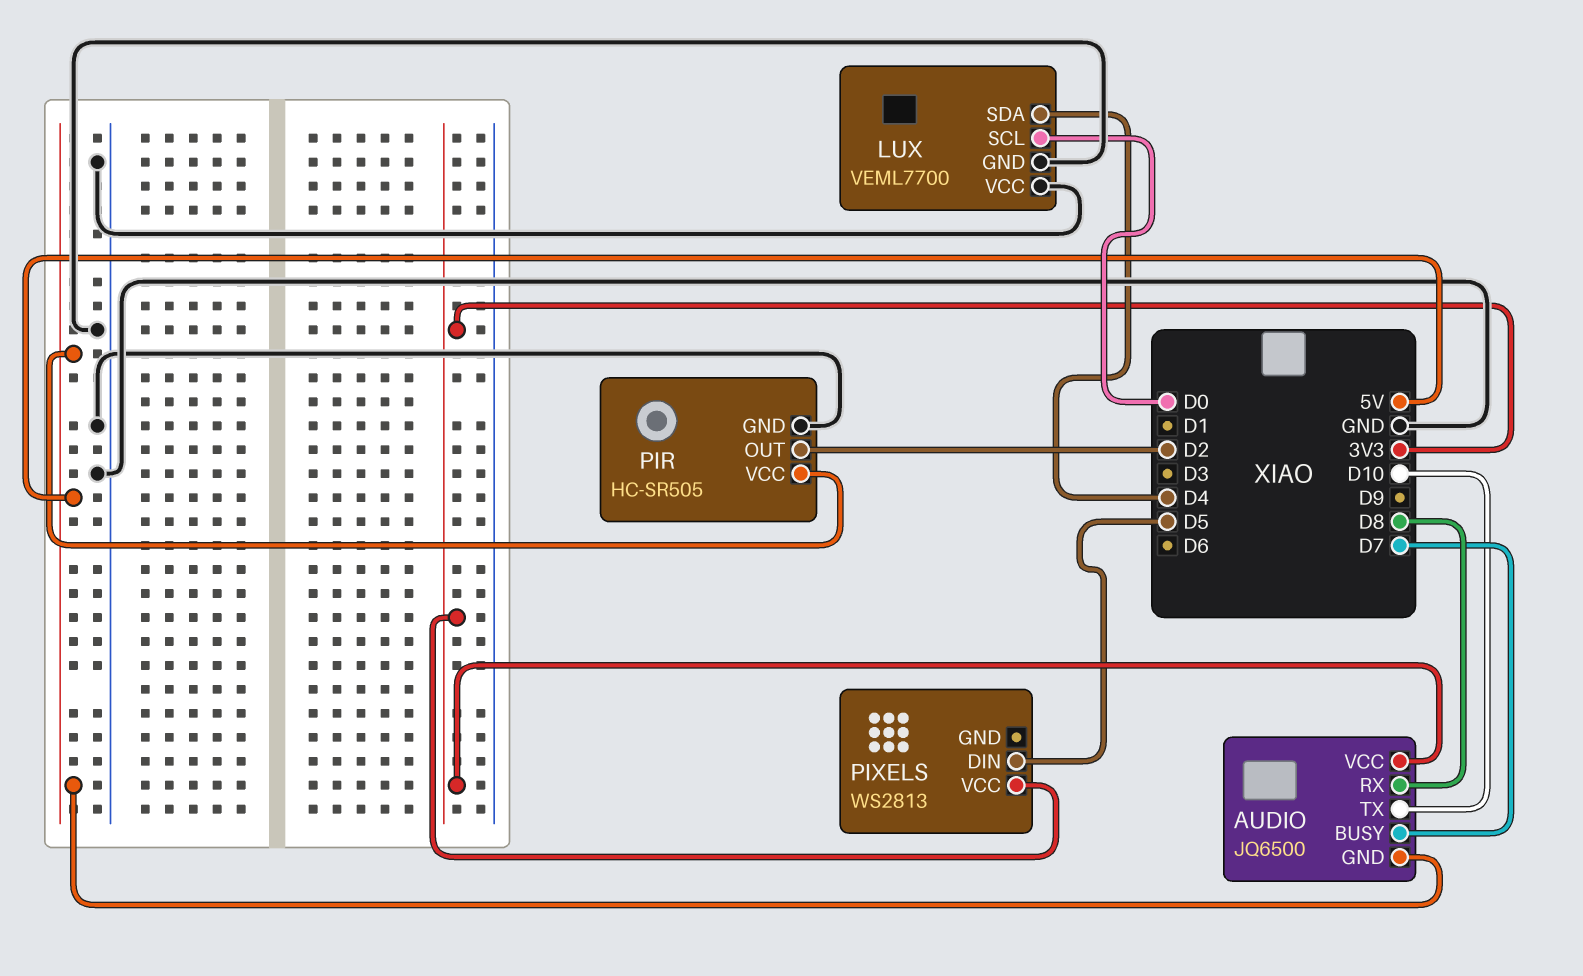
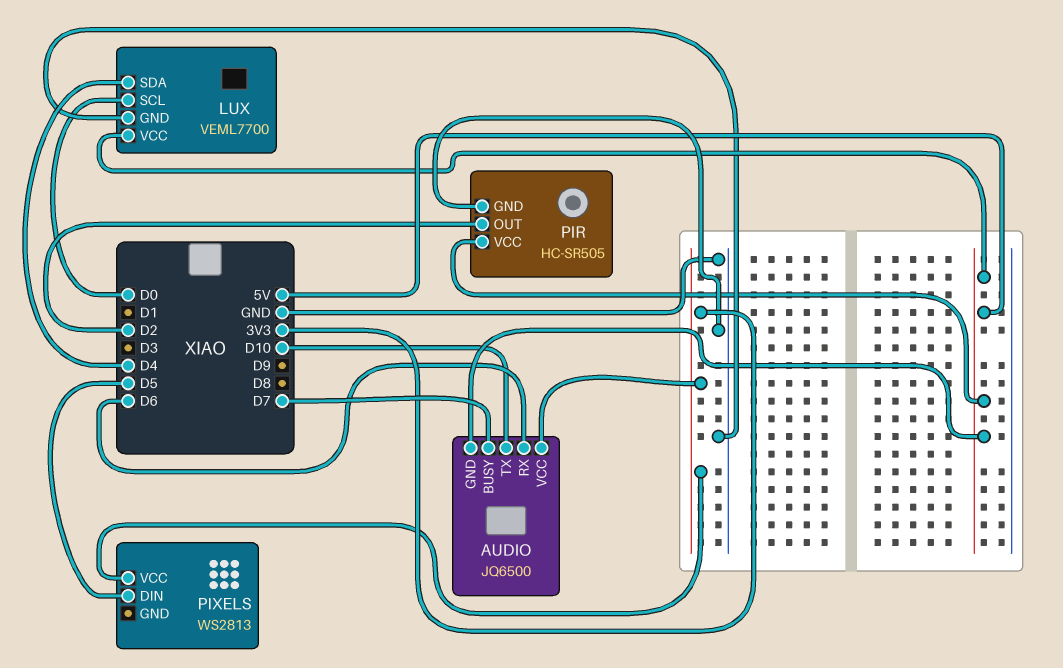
AUDIO pin RX: D8 -> D6
LUX pin VCC: GND -> 5V

